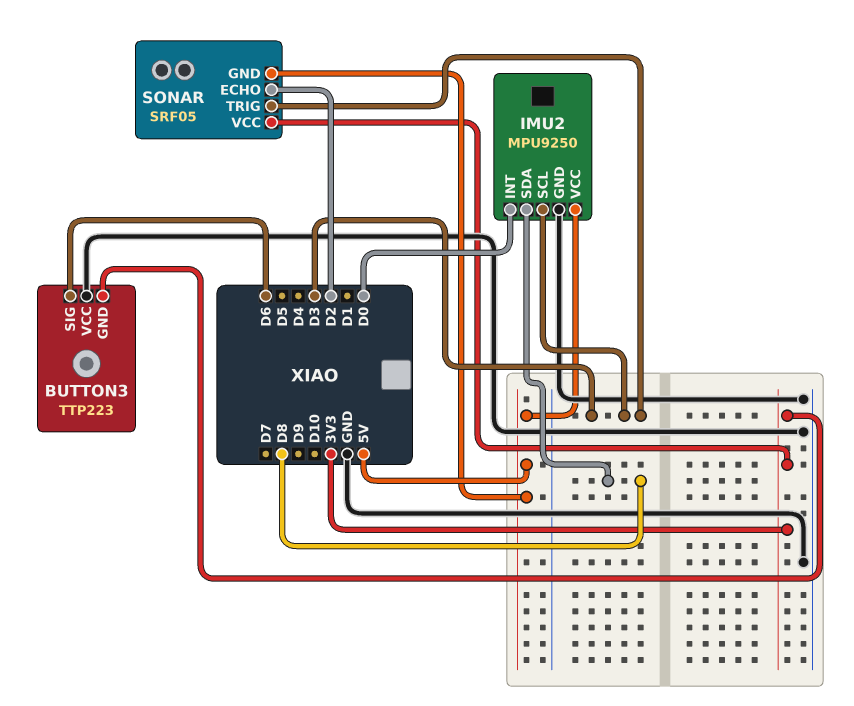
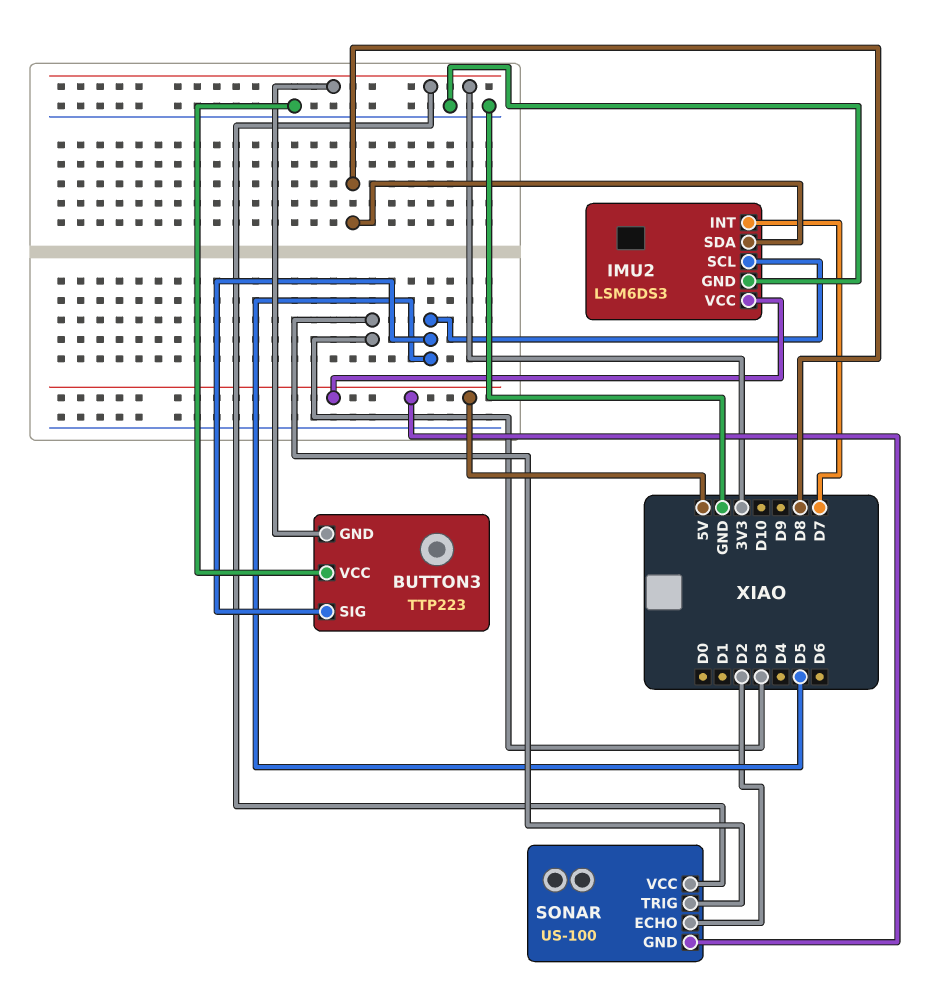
BUTTON3 pin SIG: D6 -> D5
IMU2: MPU9250 -> LSM6DS3
IMU2 pin INT: D0 -> D7
IMU2 pin SCL: D3 -> D5
SONAR: SRF05 -> US-100

